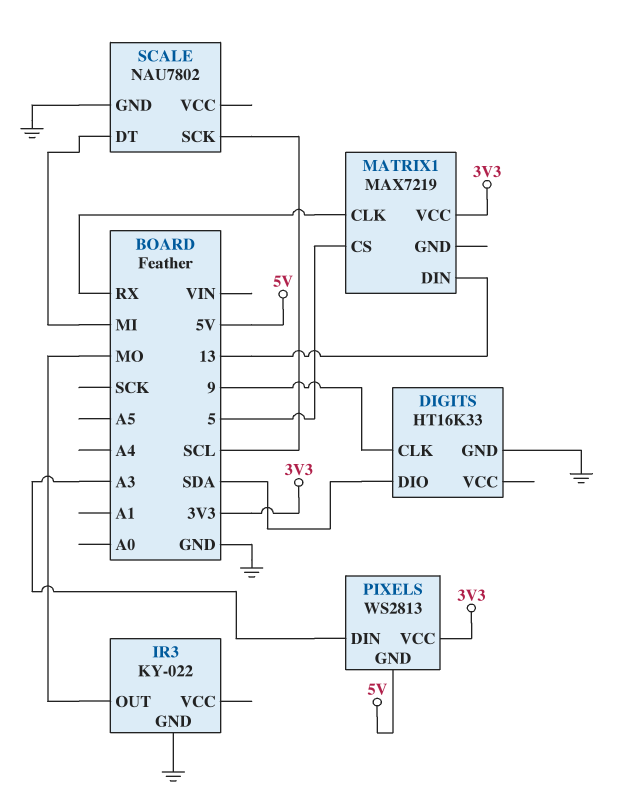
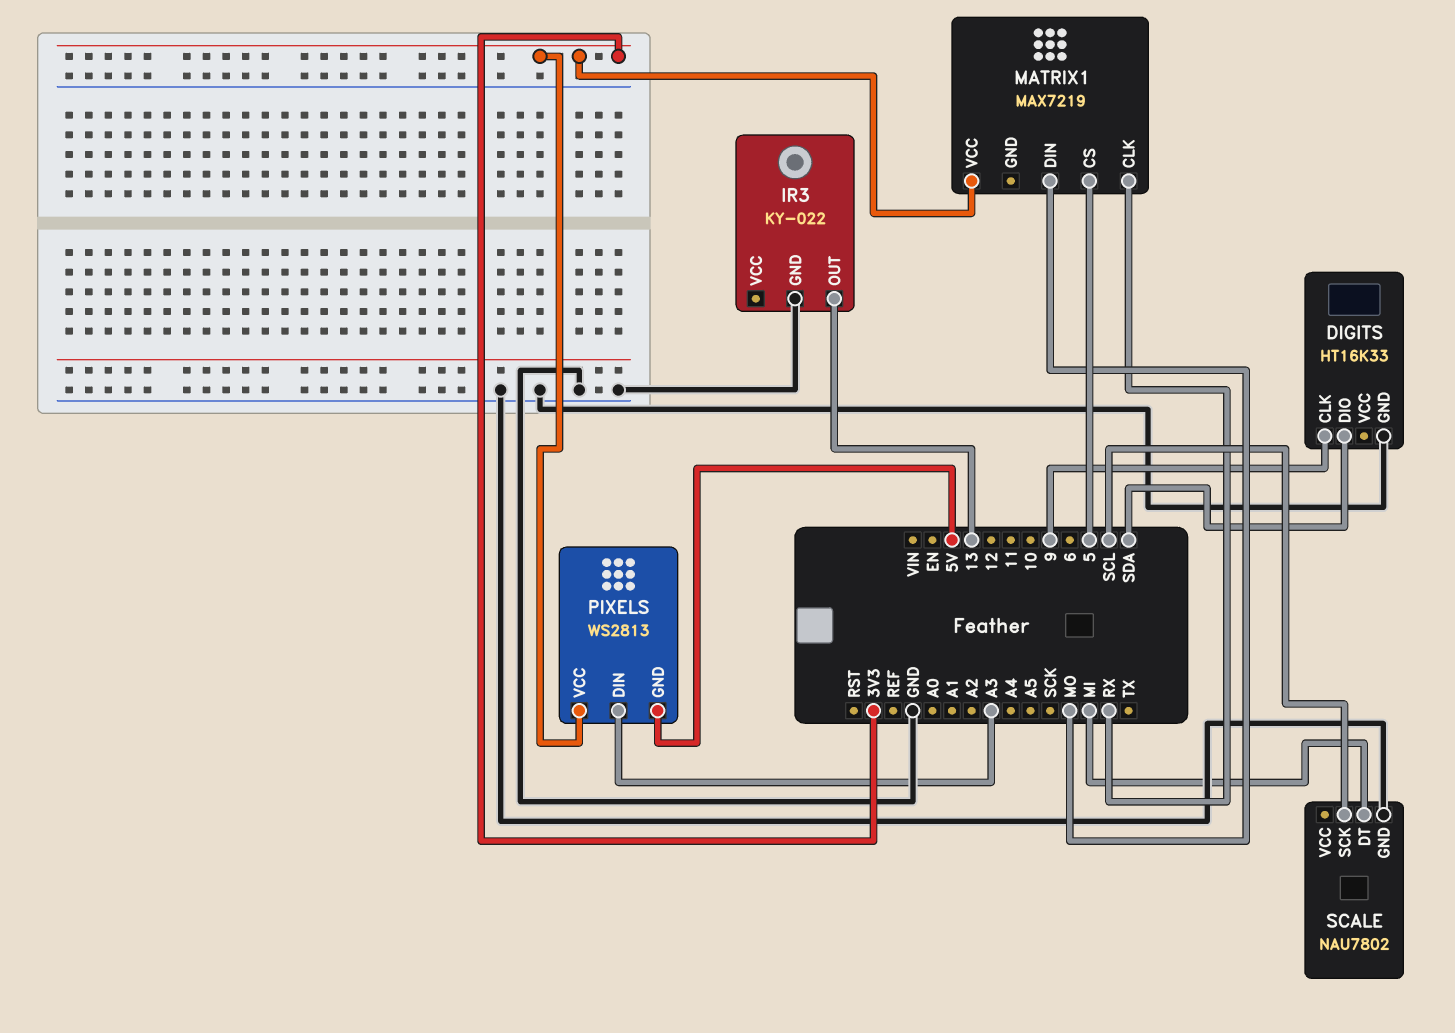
IR3 pin OUT: MO -> 13
MATRIX1 pin DIN: 13 -> MO

